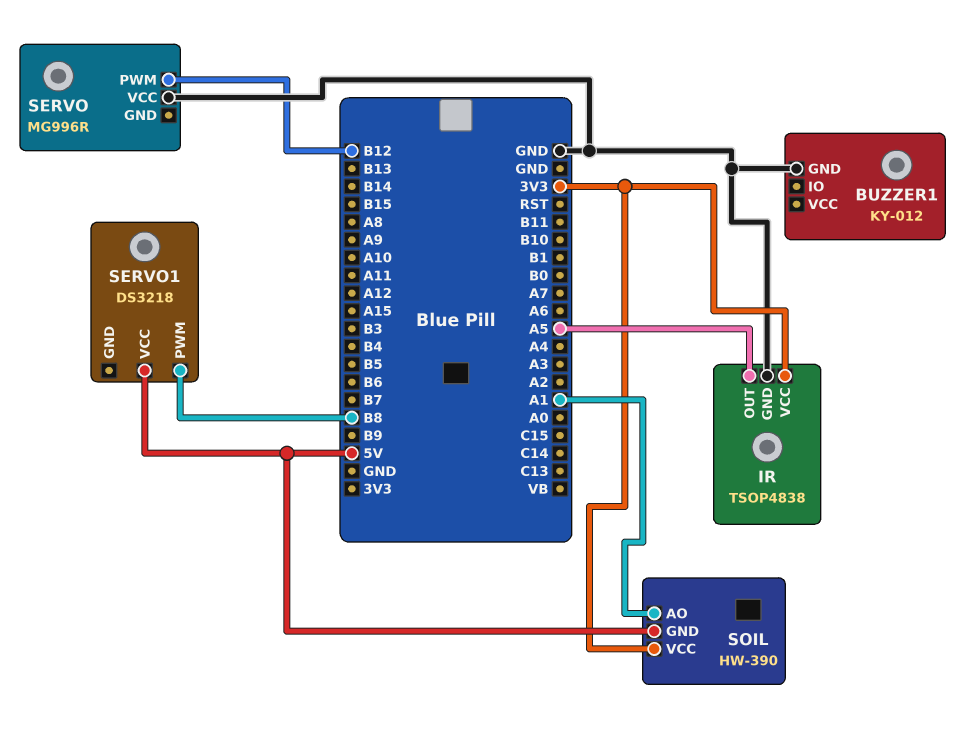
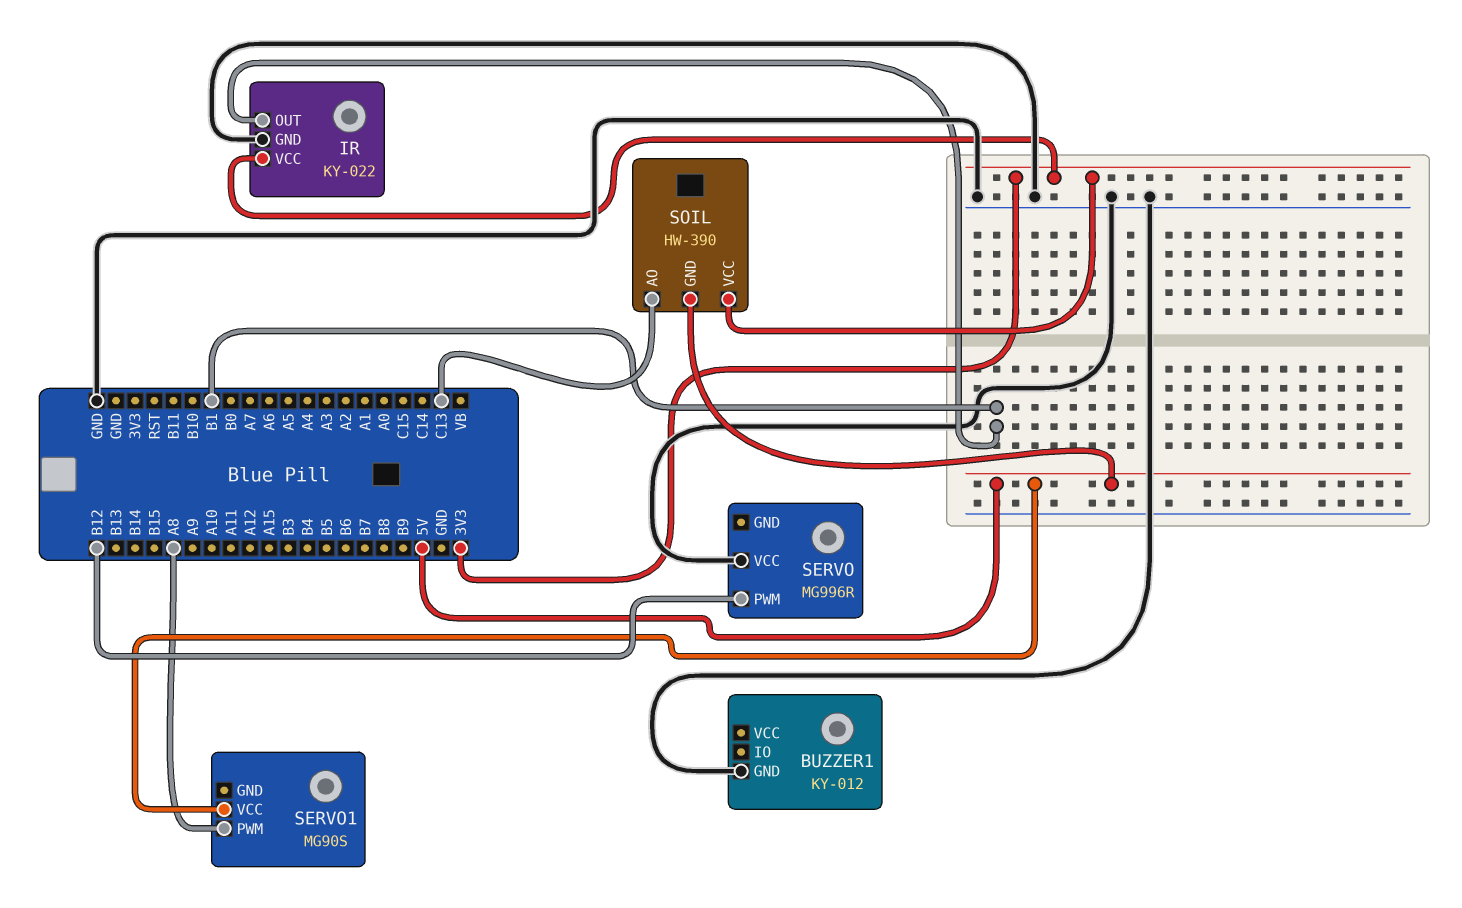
IR: TSOP4838 -> KY-022
IR pin OUT: A5 -> B1
SERVO1: DS3218 -> MG90S
SERVO1 pin PWM: B8 -> A8
SOIL pin AO: A1 -> C13

